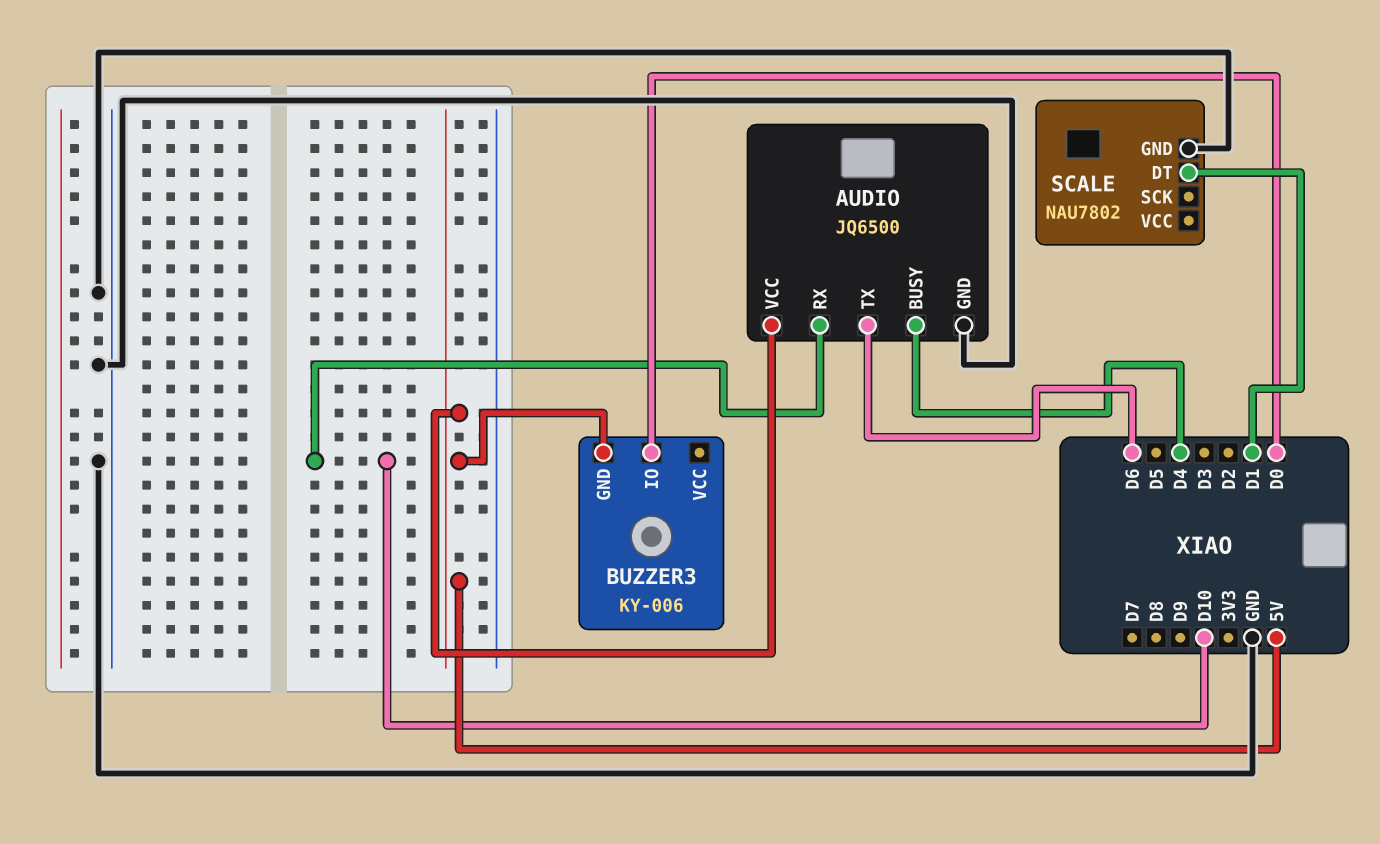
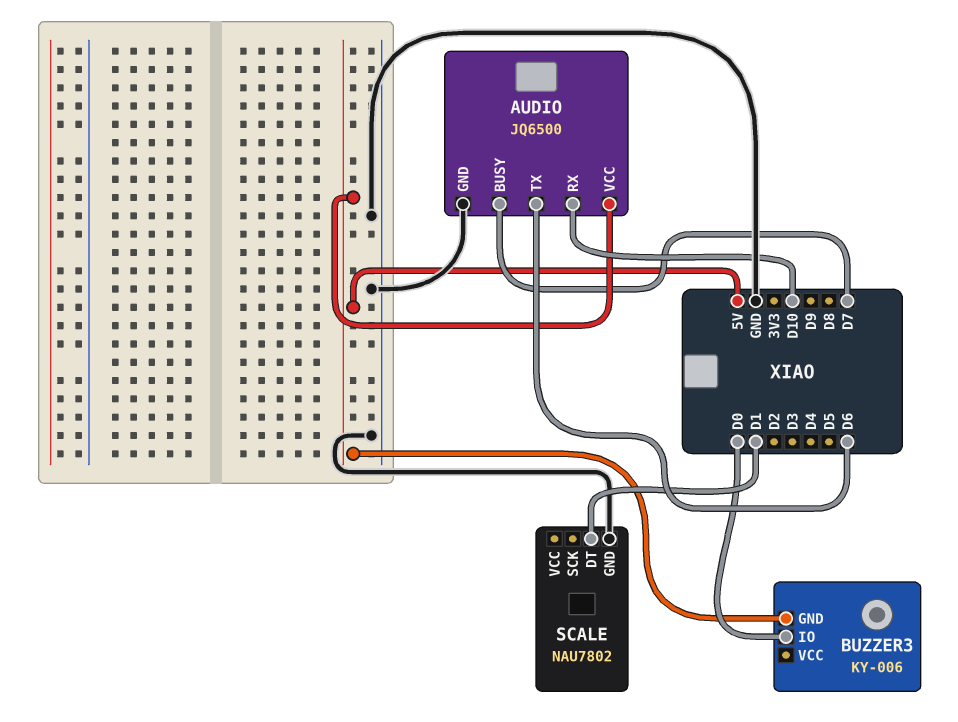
AUDIO pin BUSY: D4 -> D7

